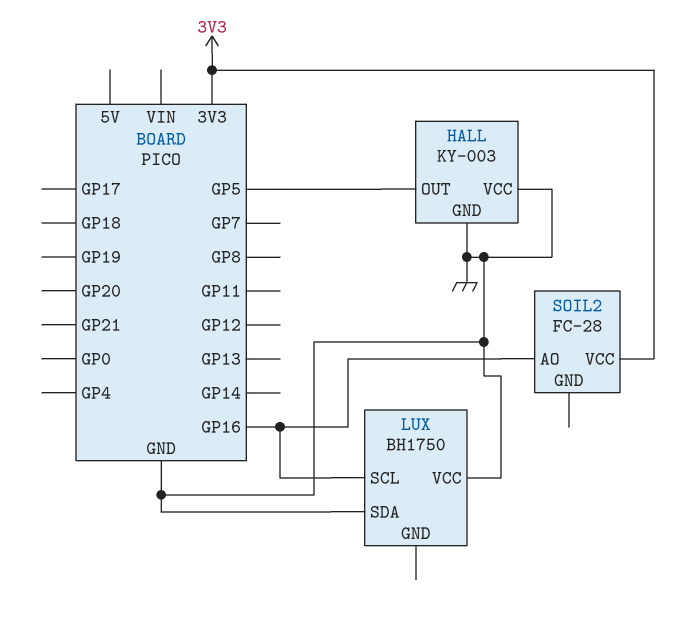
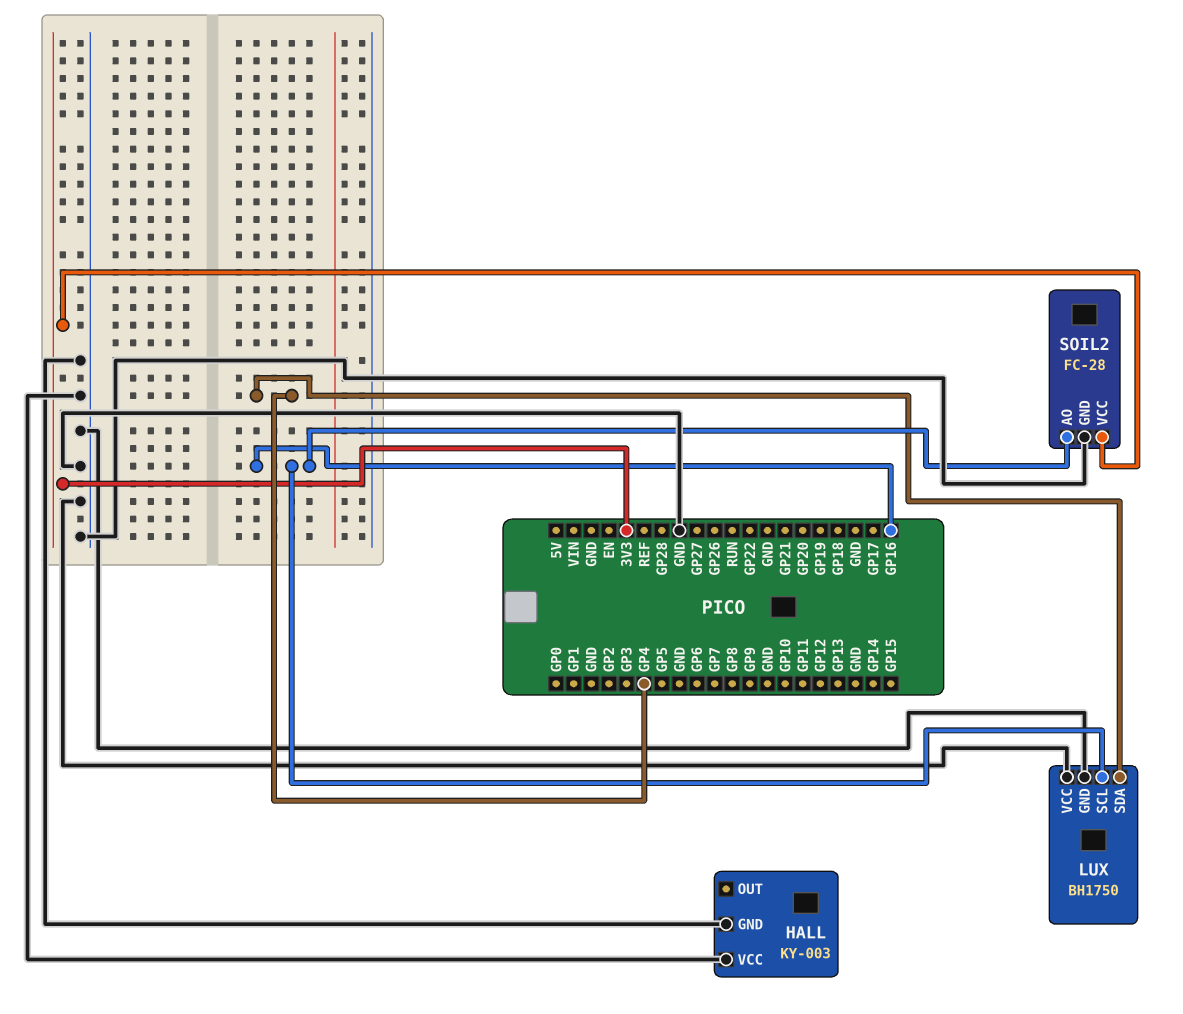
HALL pin OUT: GP5 -> none
LUX pin GND: none -> GND
LUX pin SDA: GND -> GP4
SOIL2 pin GND: none -> GND

